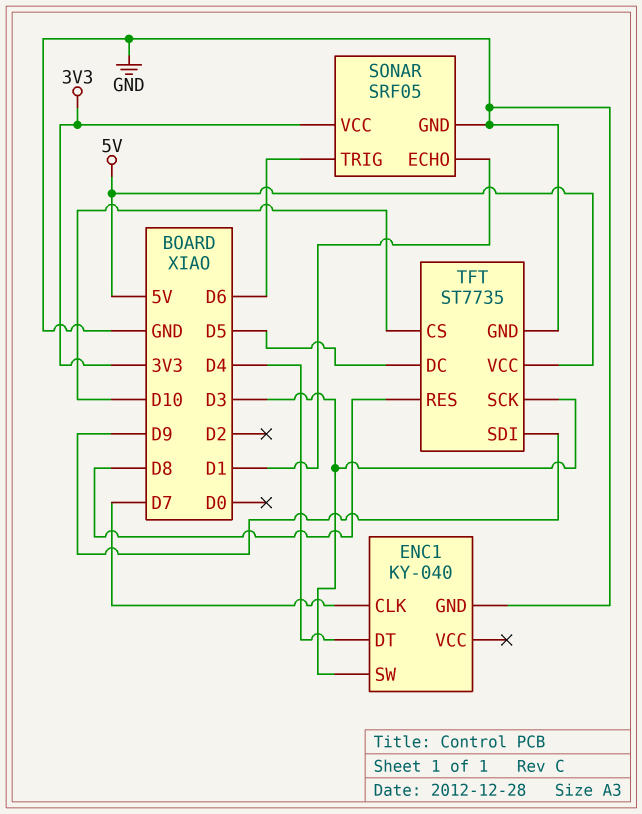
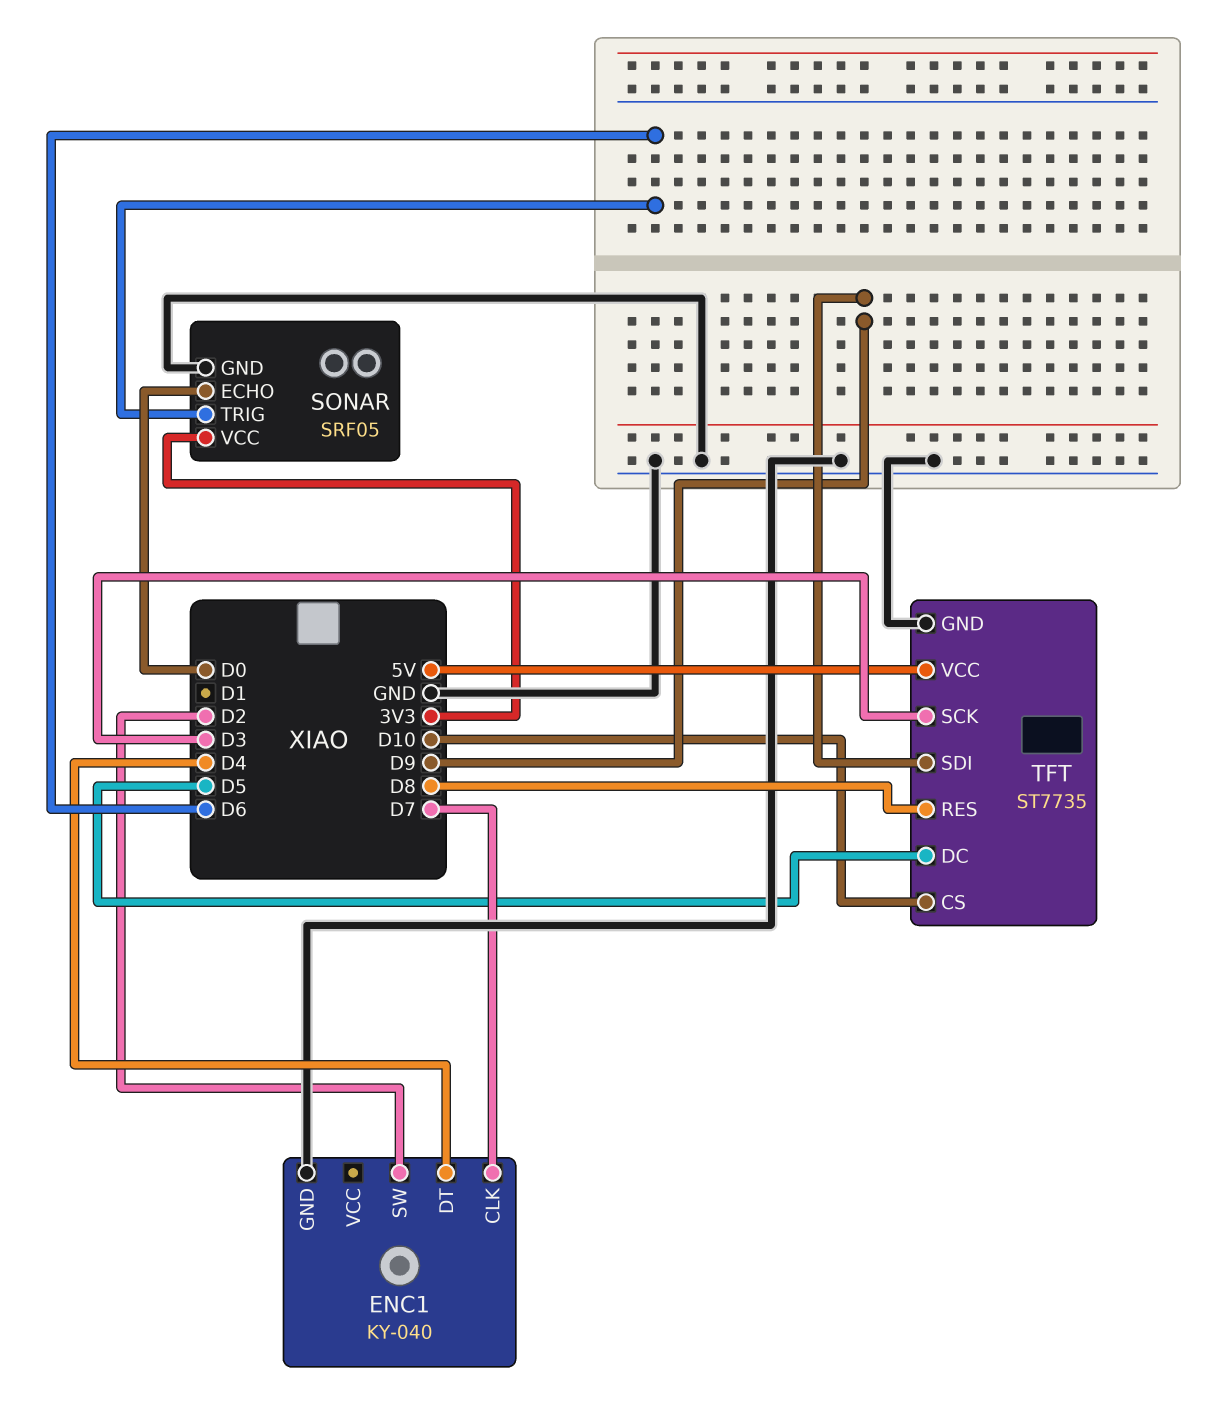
ENC1 pin SW: D3 -> D2
SONAR pin ECHO: D1 -> D0

